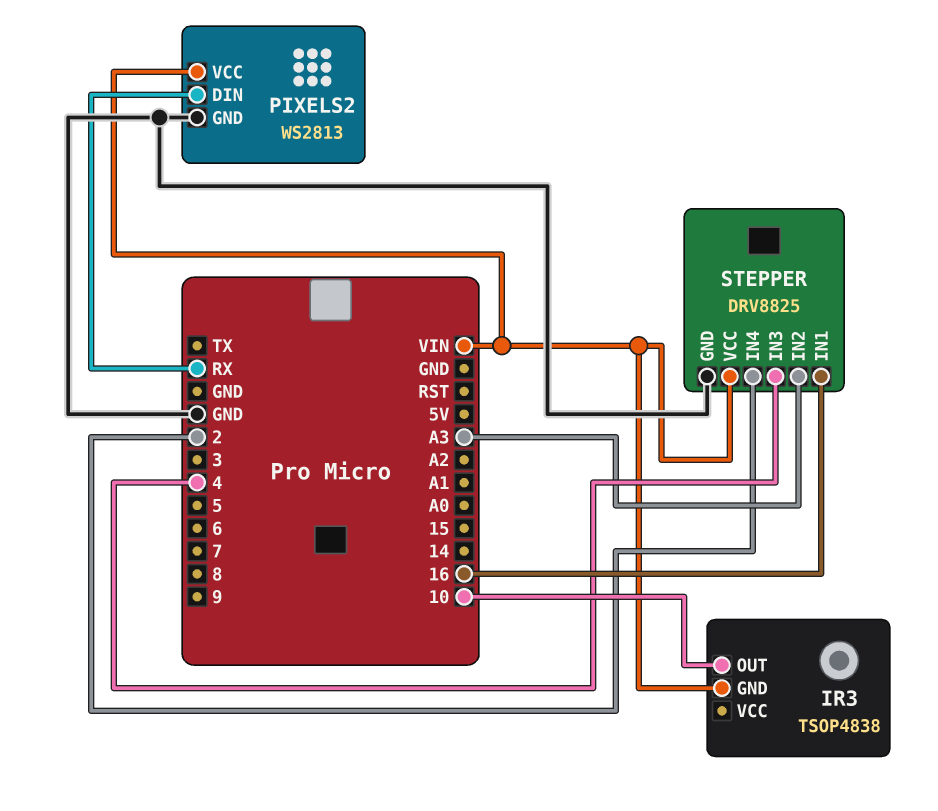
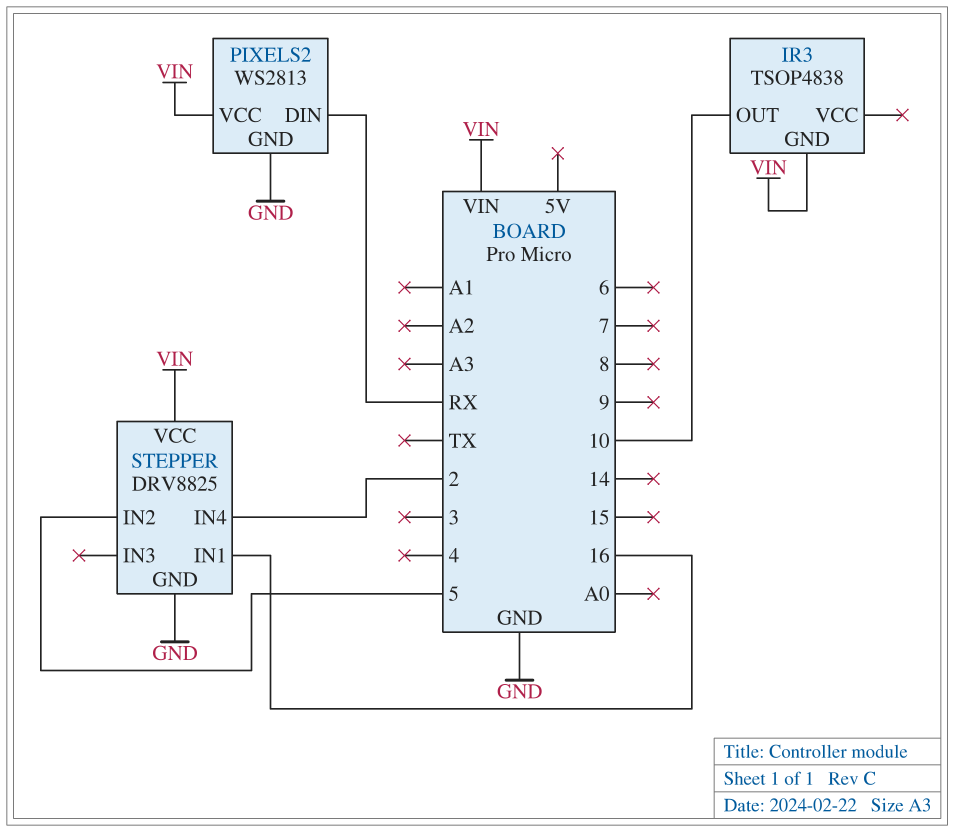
STEPPER pin IN2: A3 -> 5
STEPPER pin IN3: 4 -> none

